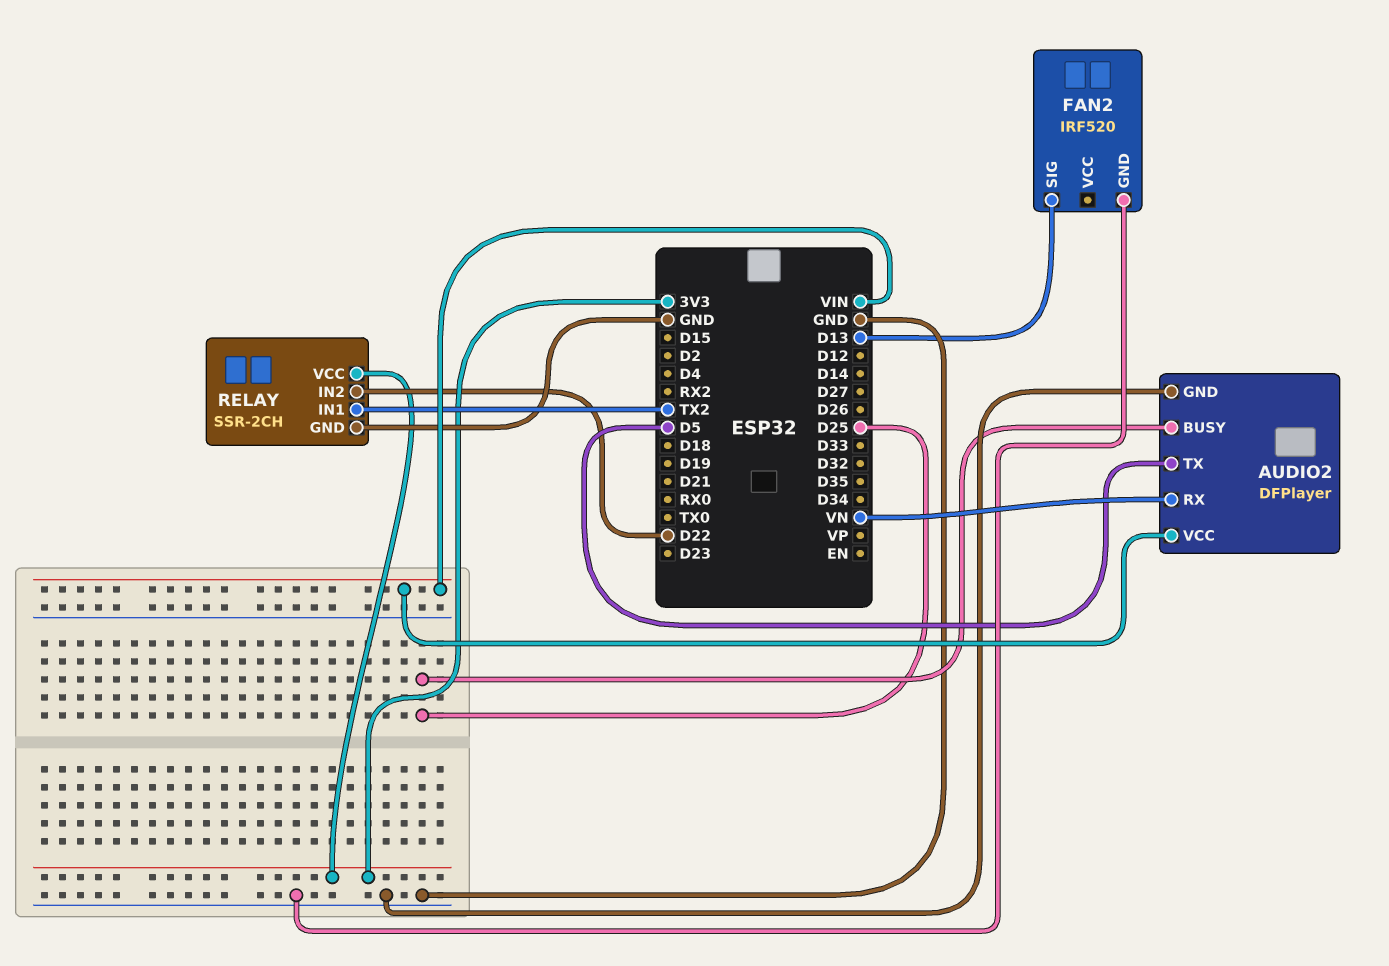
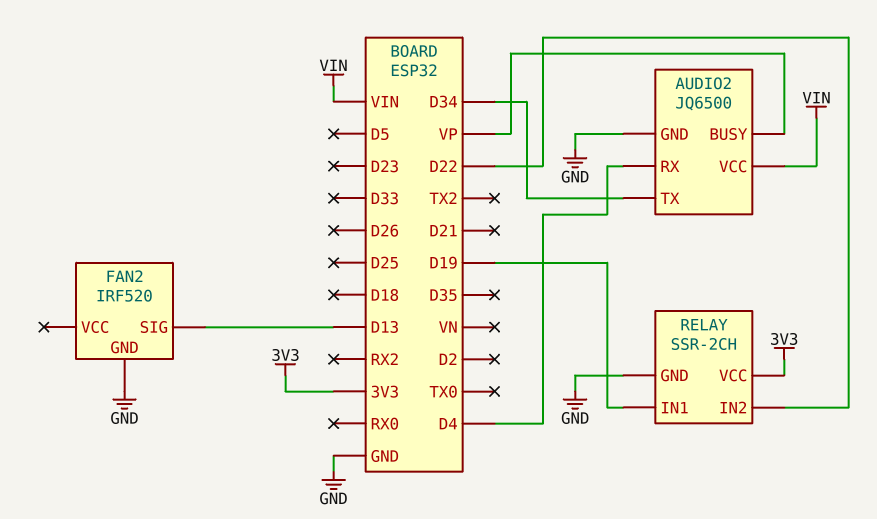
AUDIO2: DFPlayer -> JQ6500
AUDIO2 pin BUSY: D25 -> VP
AUDIO2 pin RX: VN -> D4
AUDIO2 pin TX: D5 -> D34
RELAY pin IN1: TX2 -> D19

